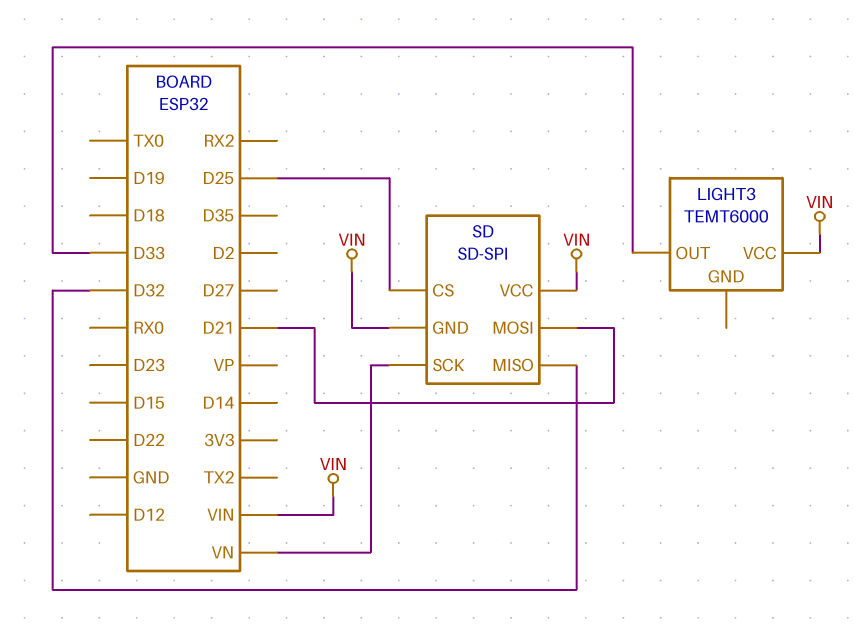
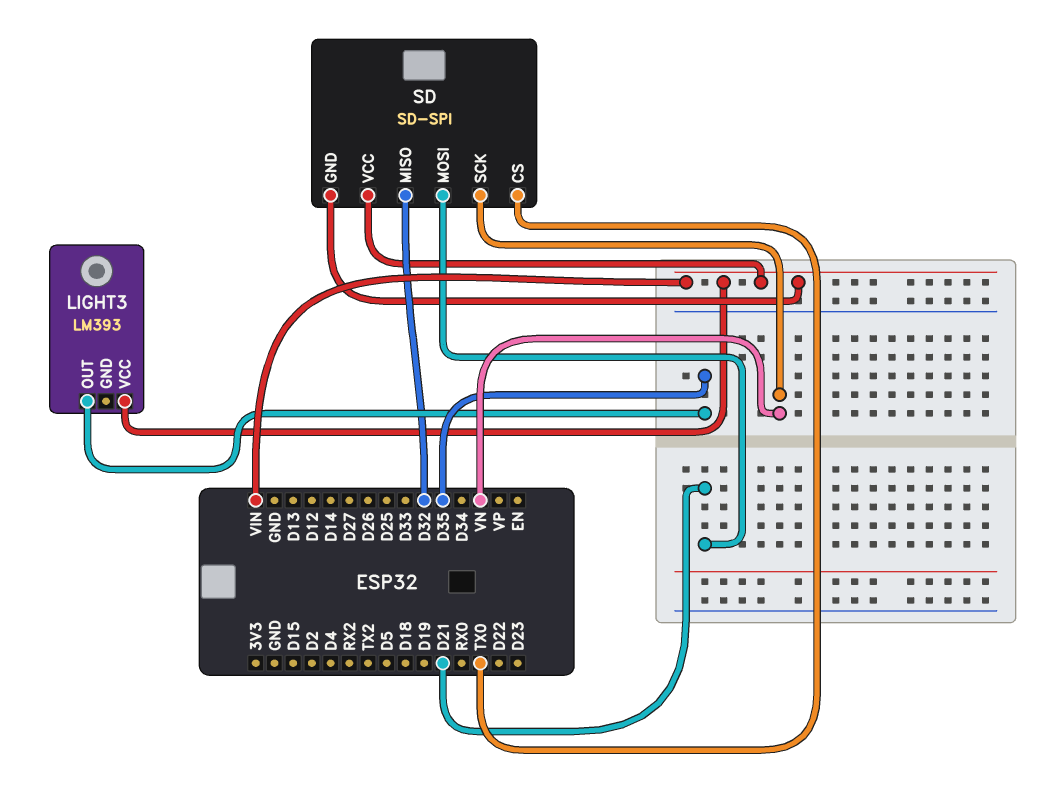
LIGHT3: TEMT6000 -> LM393
LIGHT3 pin OUT: D33 -> D35
SD pin CS: D25 -> TX0

